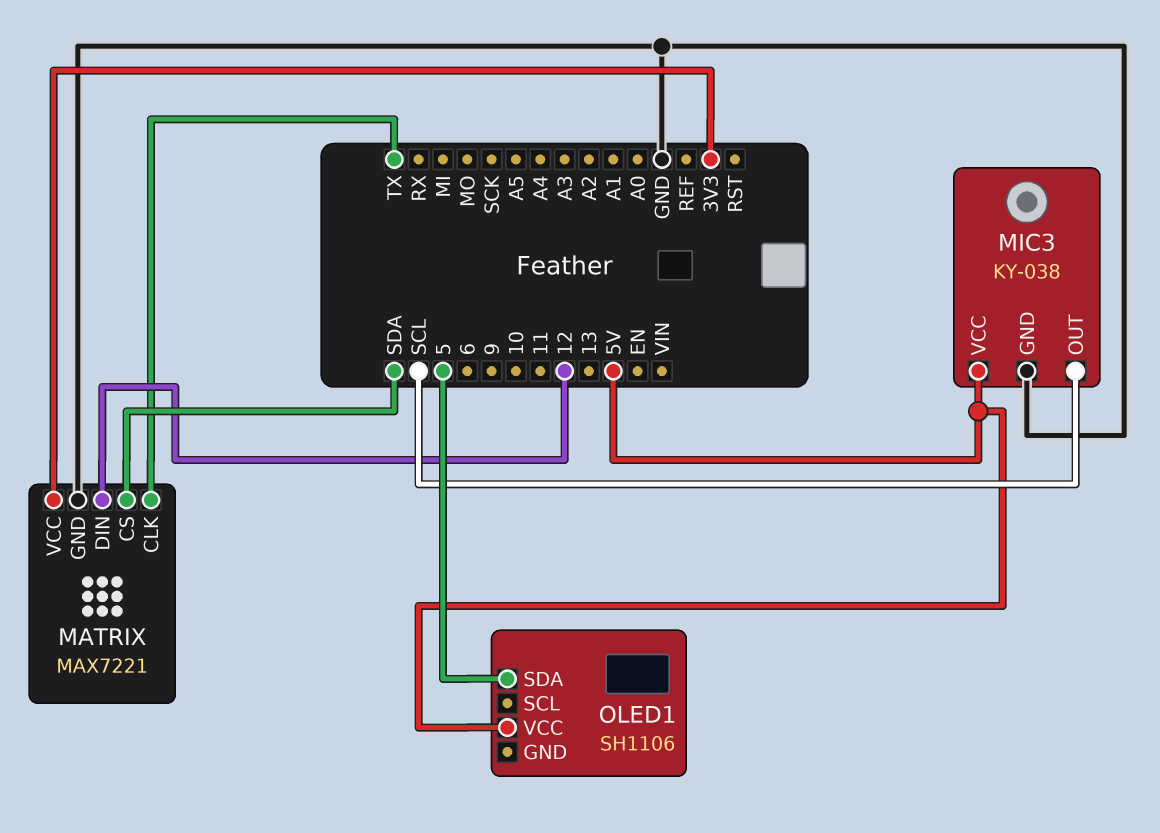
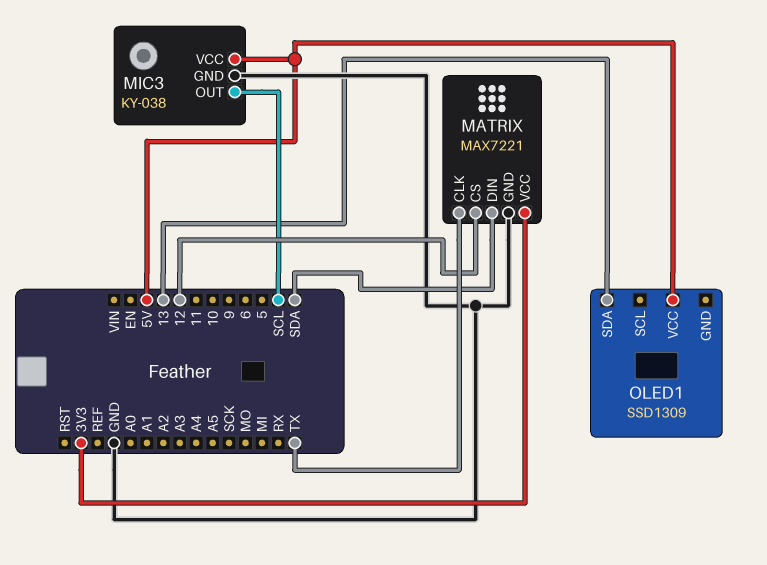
MATRIX pin CS: SDA -> 12
MATRIX pin DIN: 12 -> SDA
OLED1: SH1106 -> SSD1309
OLED1 pin SDA: 5 -> 13

